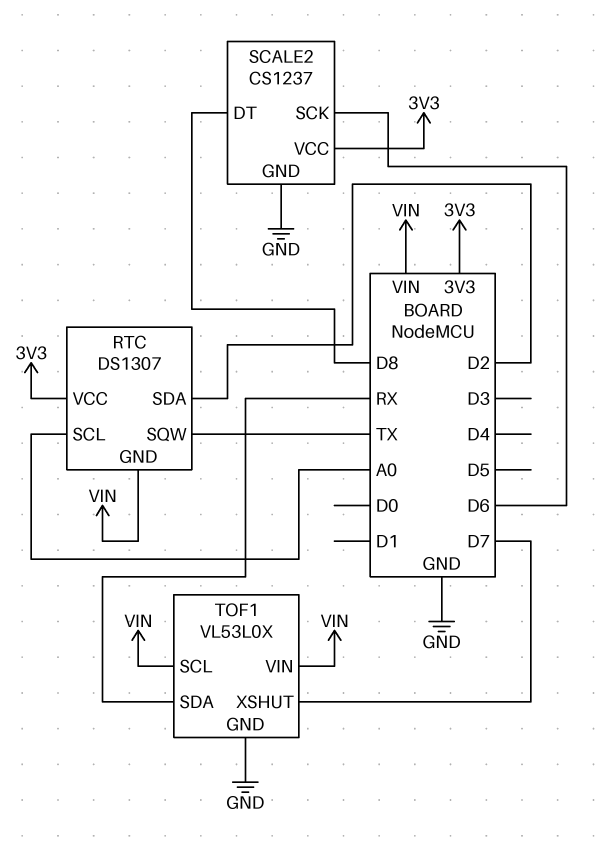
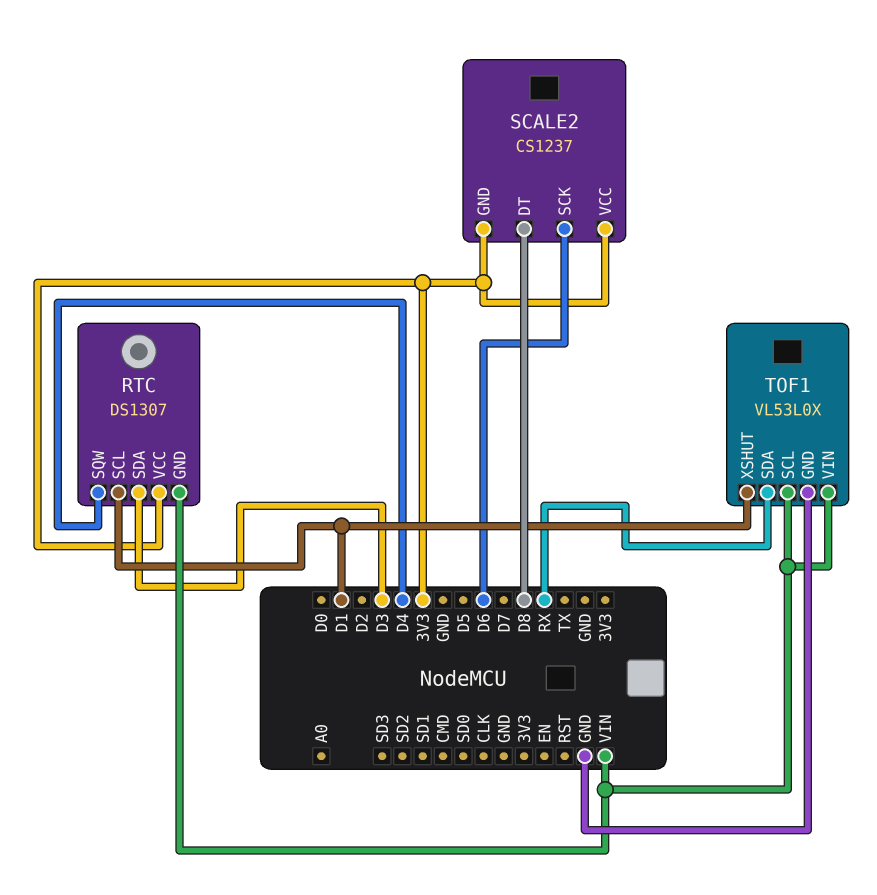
RTC pin SCL: A0 -> D1
RTC pin SDA: D2 -> D3
RTC pin SQW: TX -> D4
SCALE2 pin GND: GND -> 3V3
TOF1 pin XSHUT: D7 -> D1

